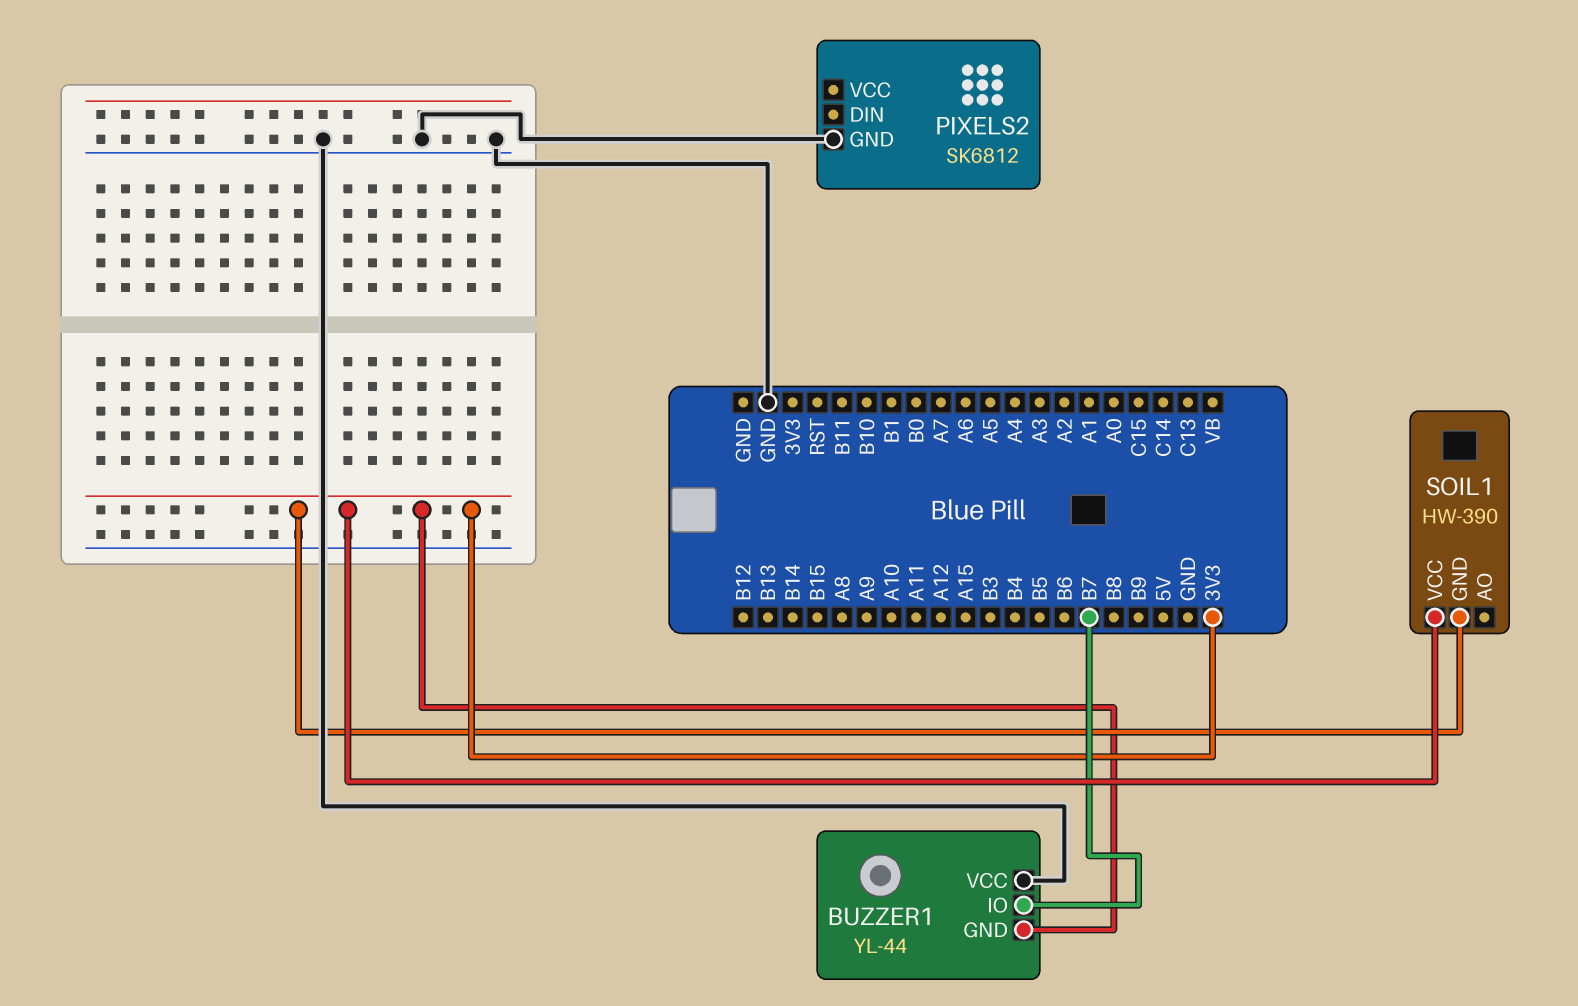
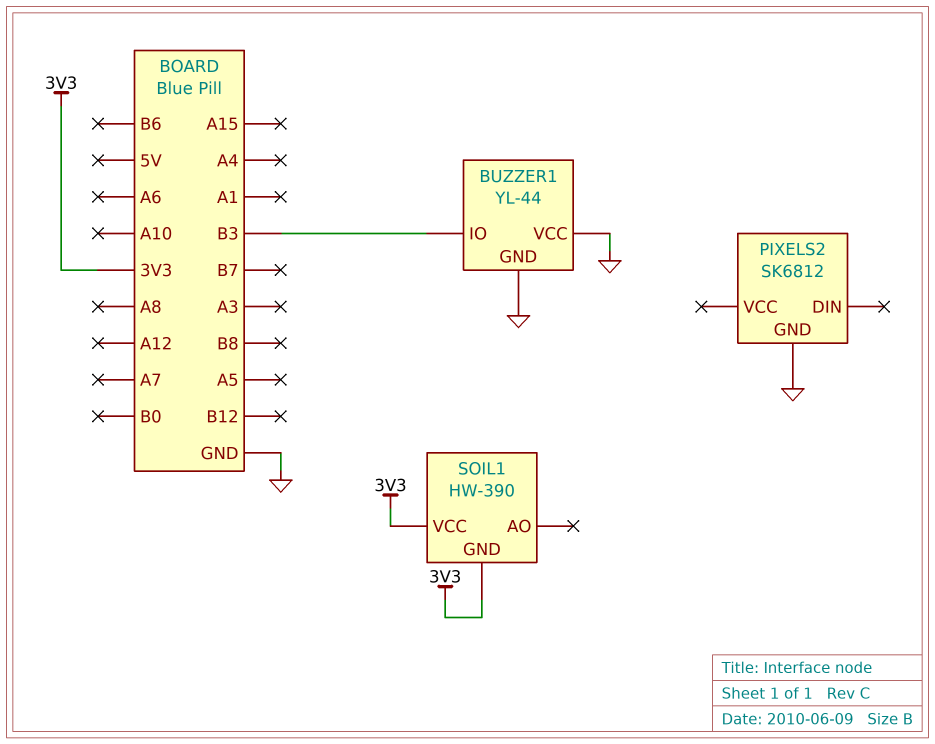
BUZZER1 pin GND: 3V3 -> GND
BUZZER1 pin IO: B7 -> B3

